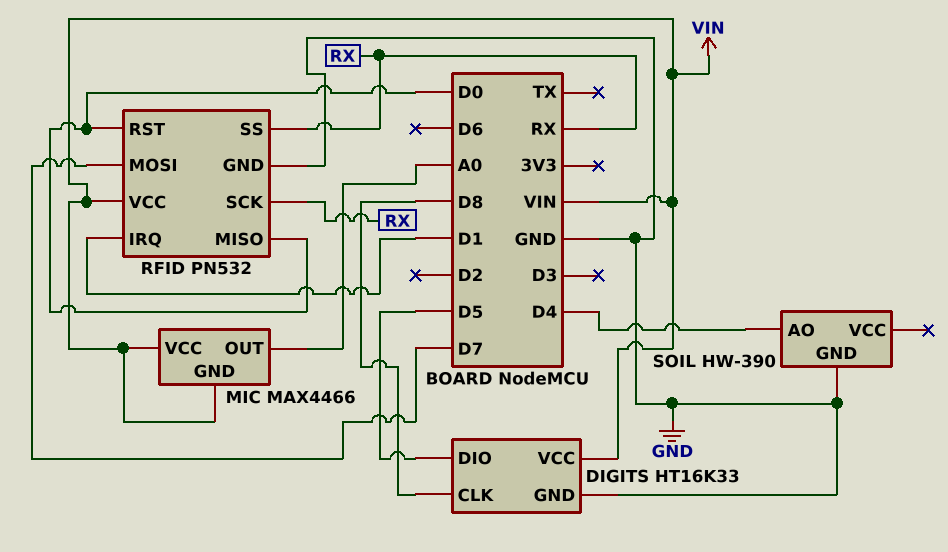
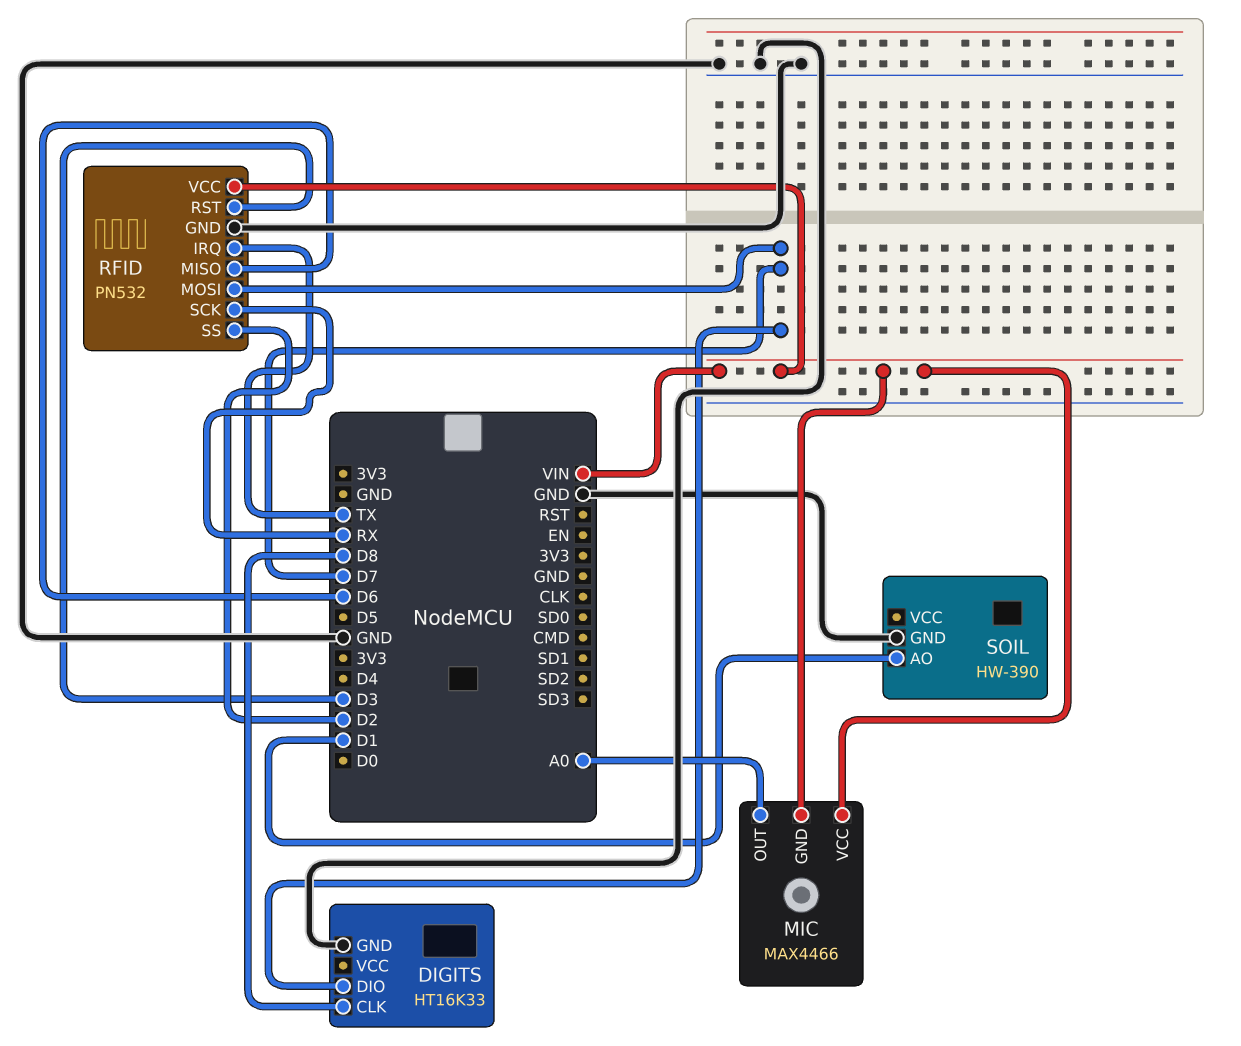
DIGITS pin DIO: D5 -> D7
DIGITS pin VCC: VIN -> none
RFID pin IRQ: D1 -> TX
RFID pin MISO: D0 -> D6
RFID pin RST: D0 -> D3
RFID pin SS: RX -> D2
SOIL pin AO: D4 -> D1

